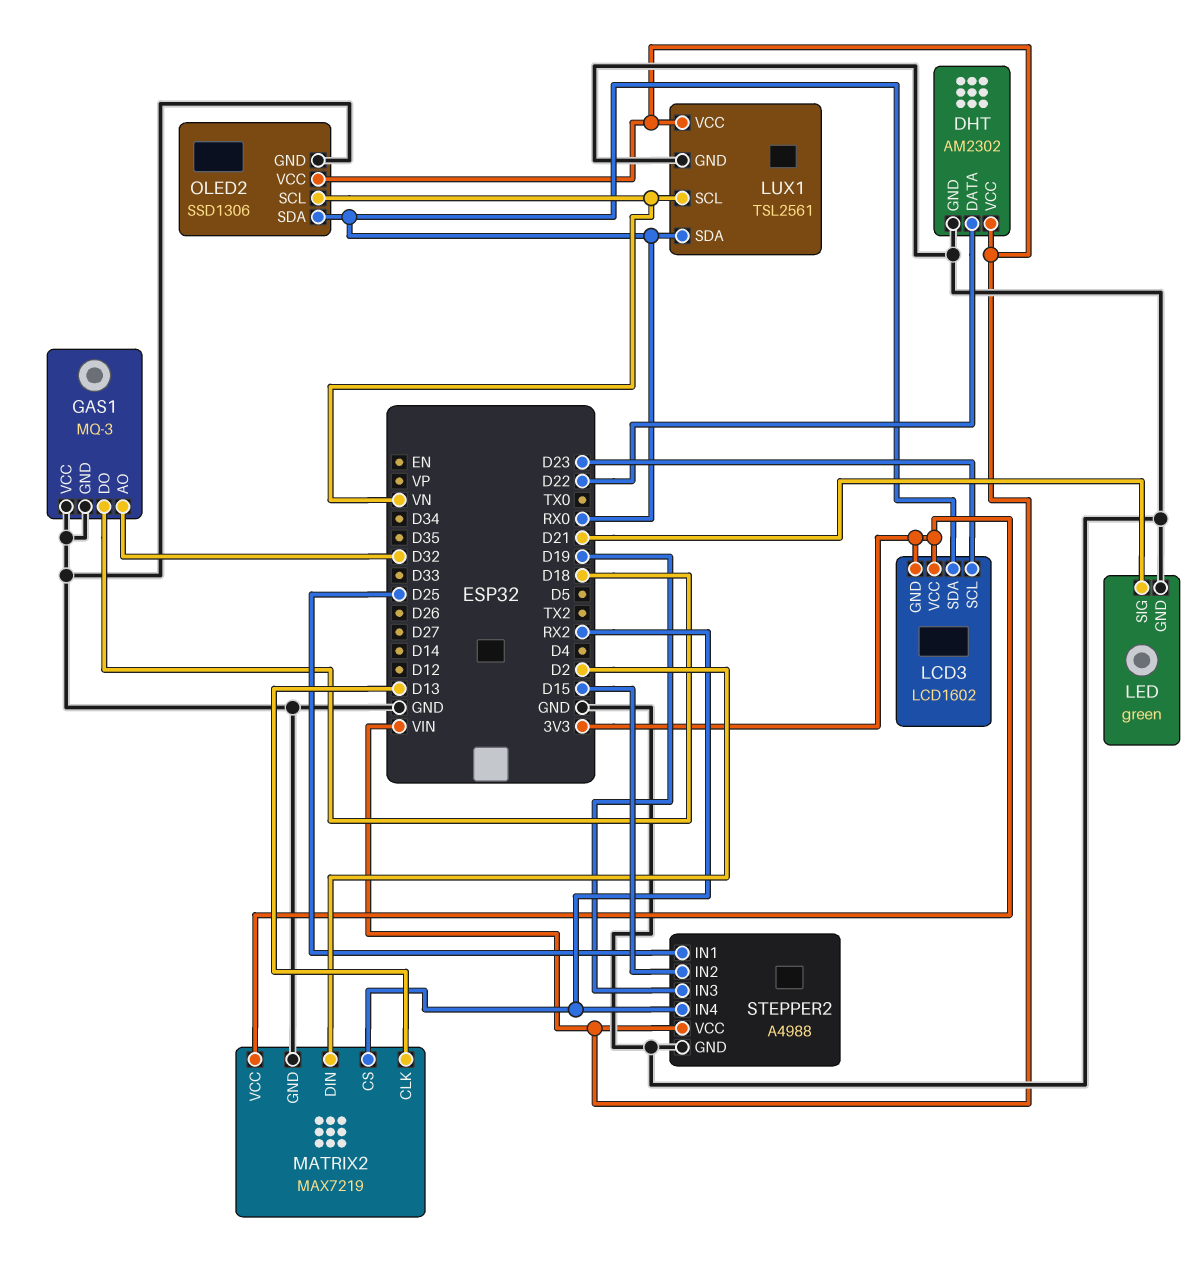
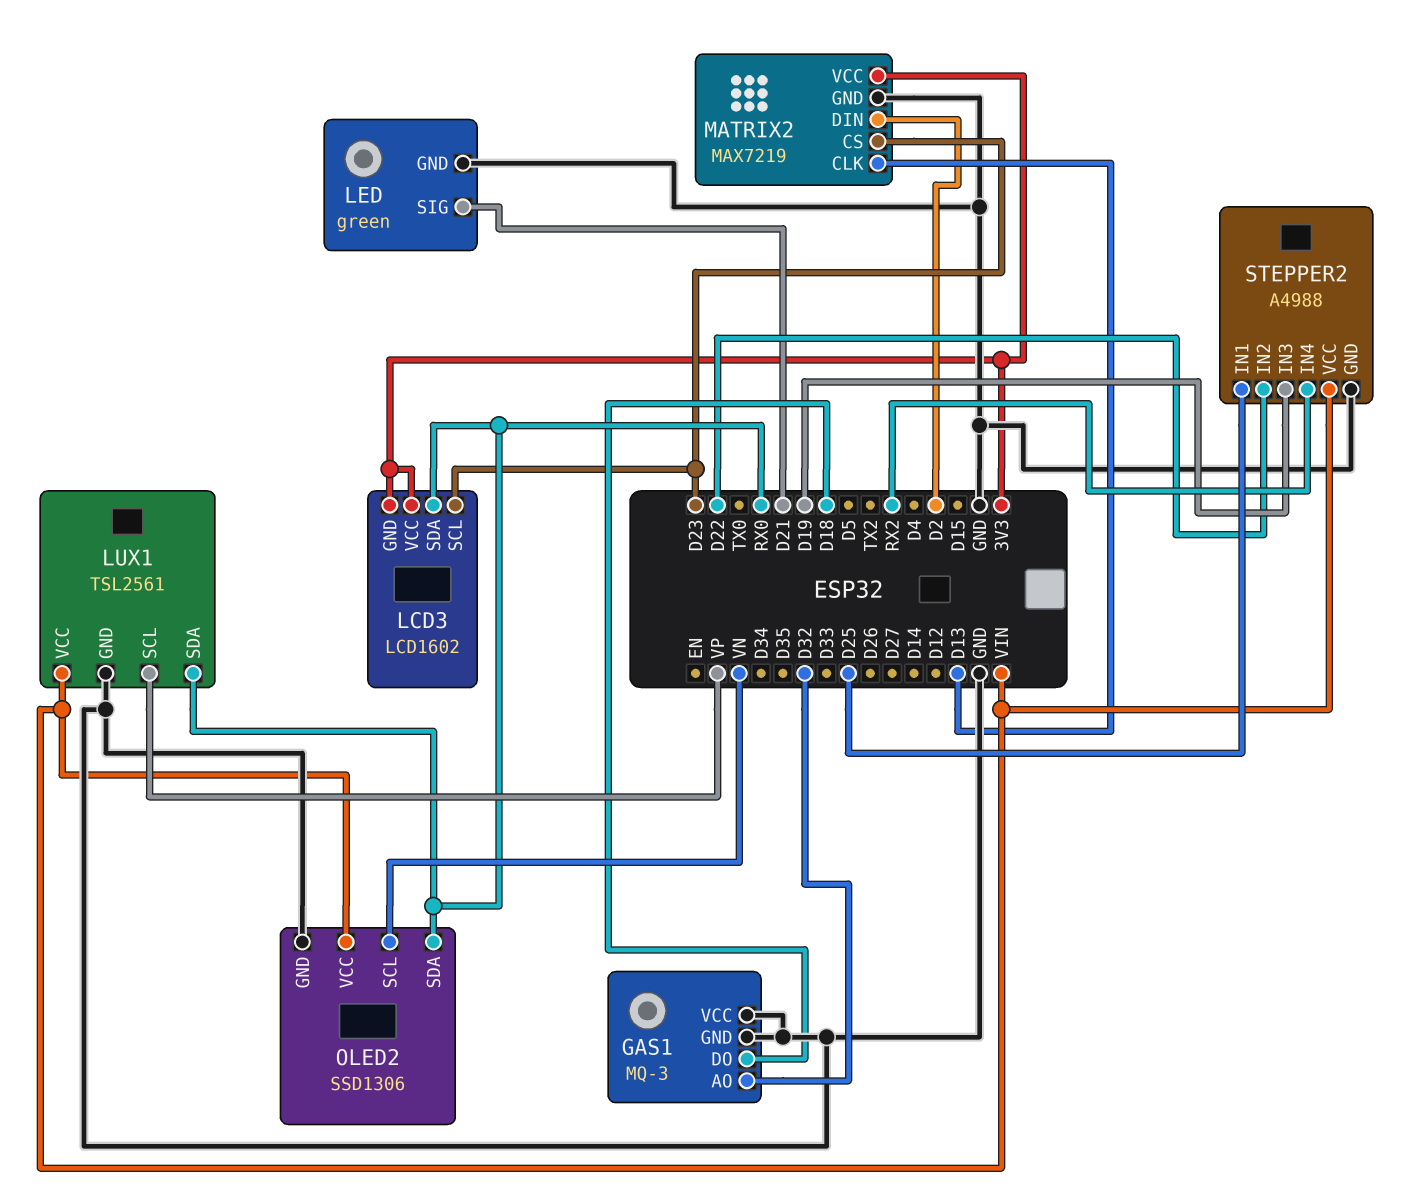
DHT: AM2302 -> none
DHT pin DATA: D22 -> none
DHT pin GND: GND -> none
DHT pin VCC: VIN -> none
LUX1 pin SCL: VN -> VP
MATRIX2 pin CS: RX2 -> D23
STEPPER2 pin IN2: D15 -> D22

